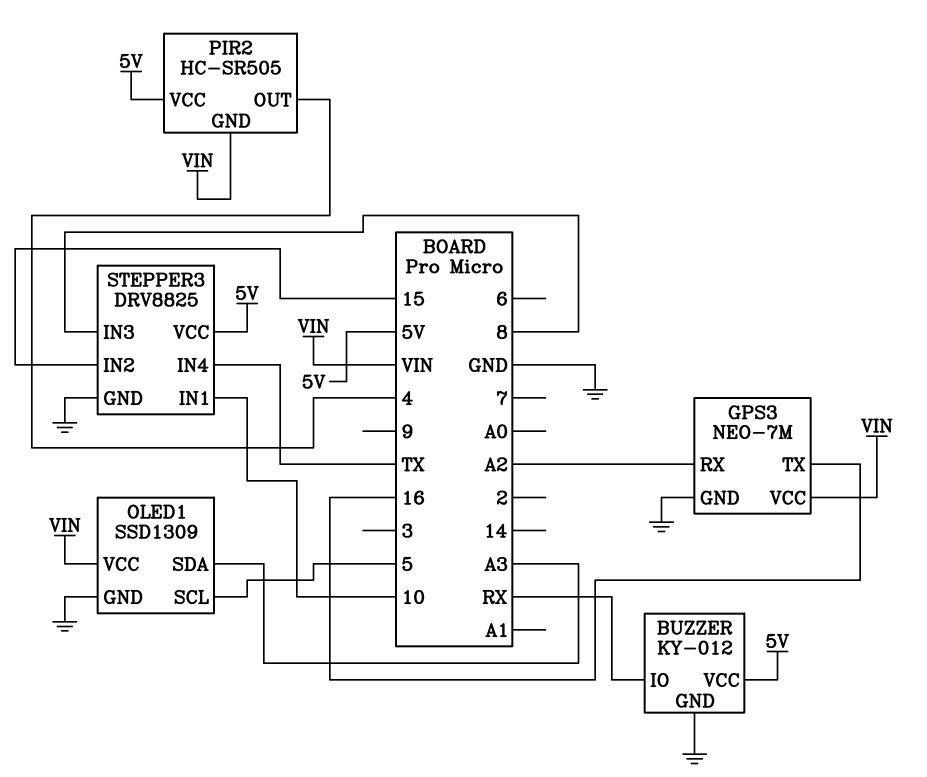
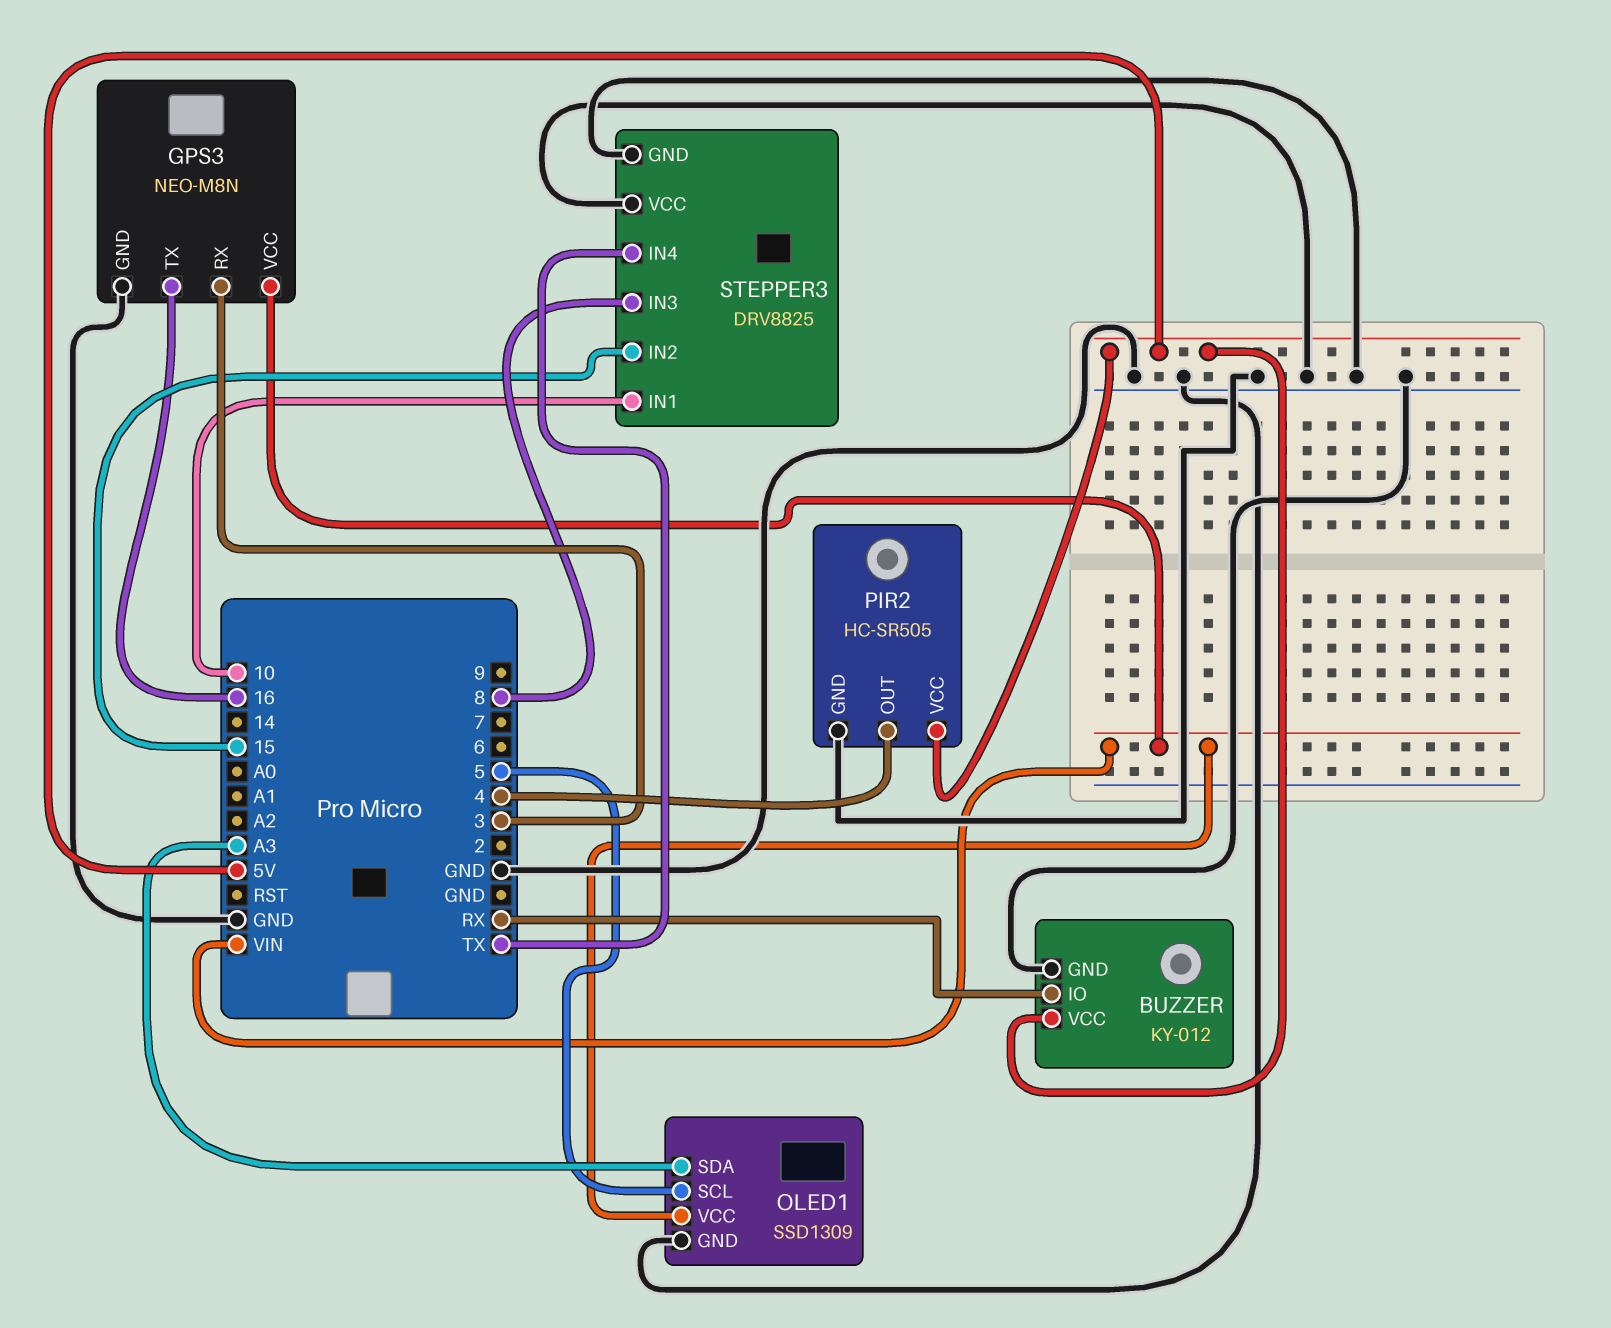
GPS3: NEO-7M -> NEO-M8N
GPS3 pin RX: A2 -> 3
PIR2 pin GND: VIN -> GND
STEPPER3 pin VCC: 5V -> GND

